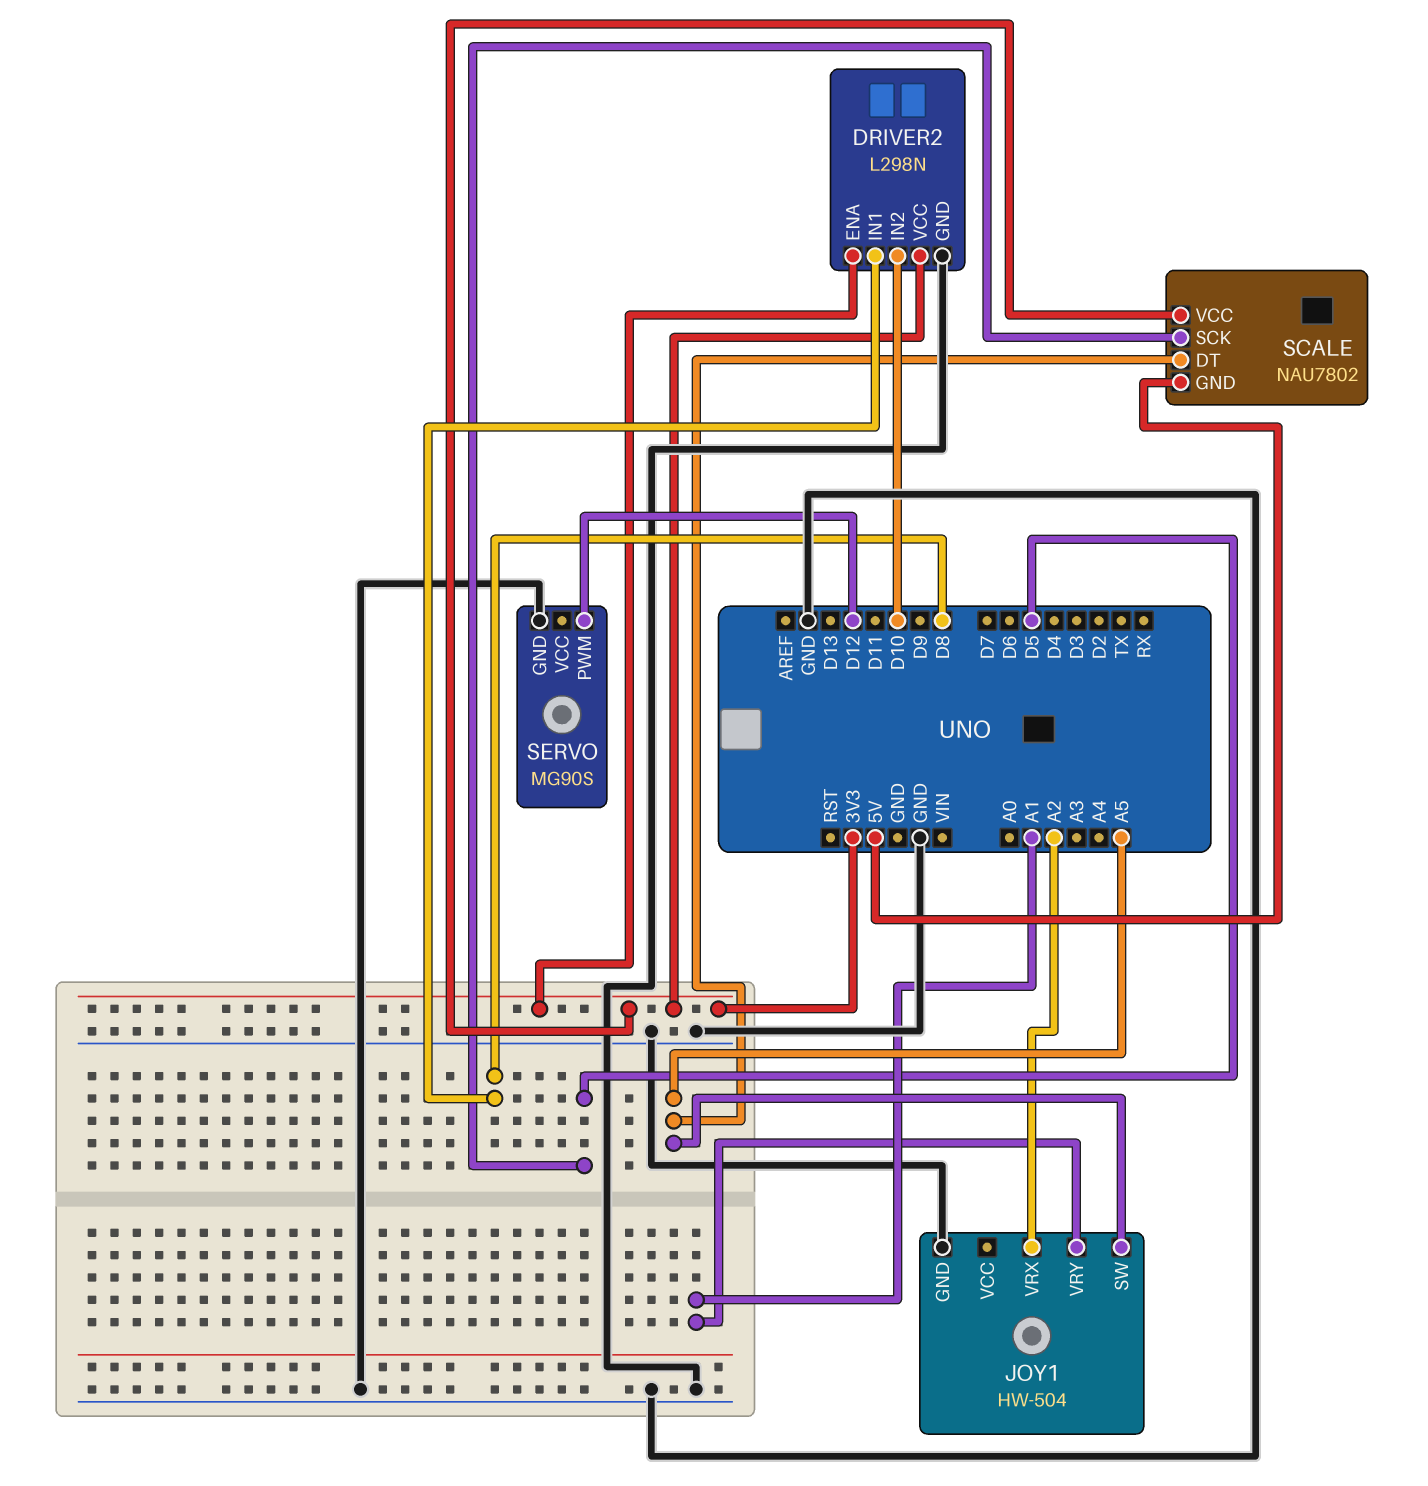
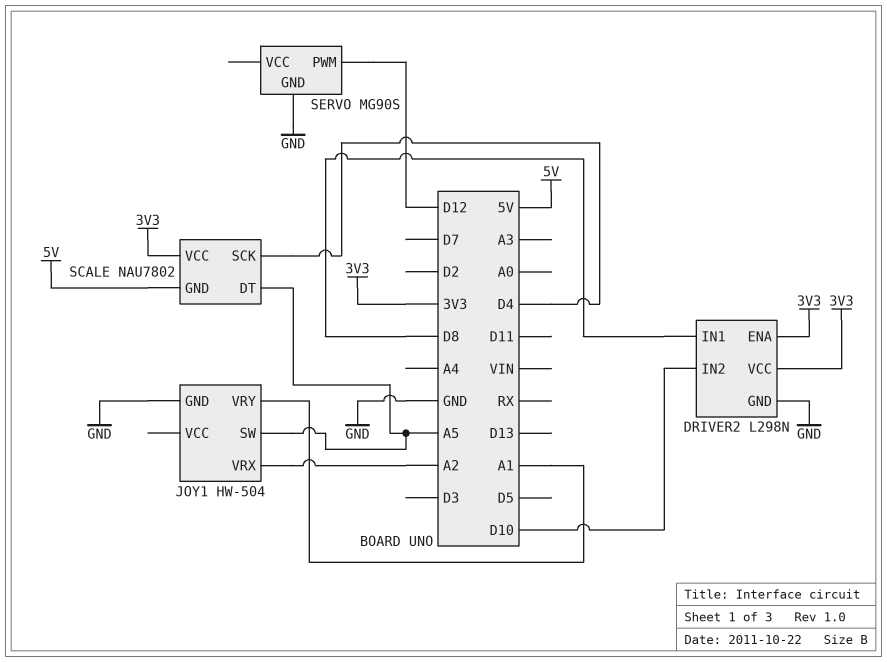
SCALE pin SCK: D5 -> D4

